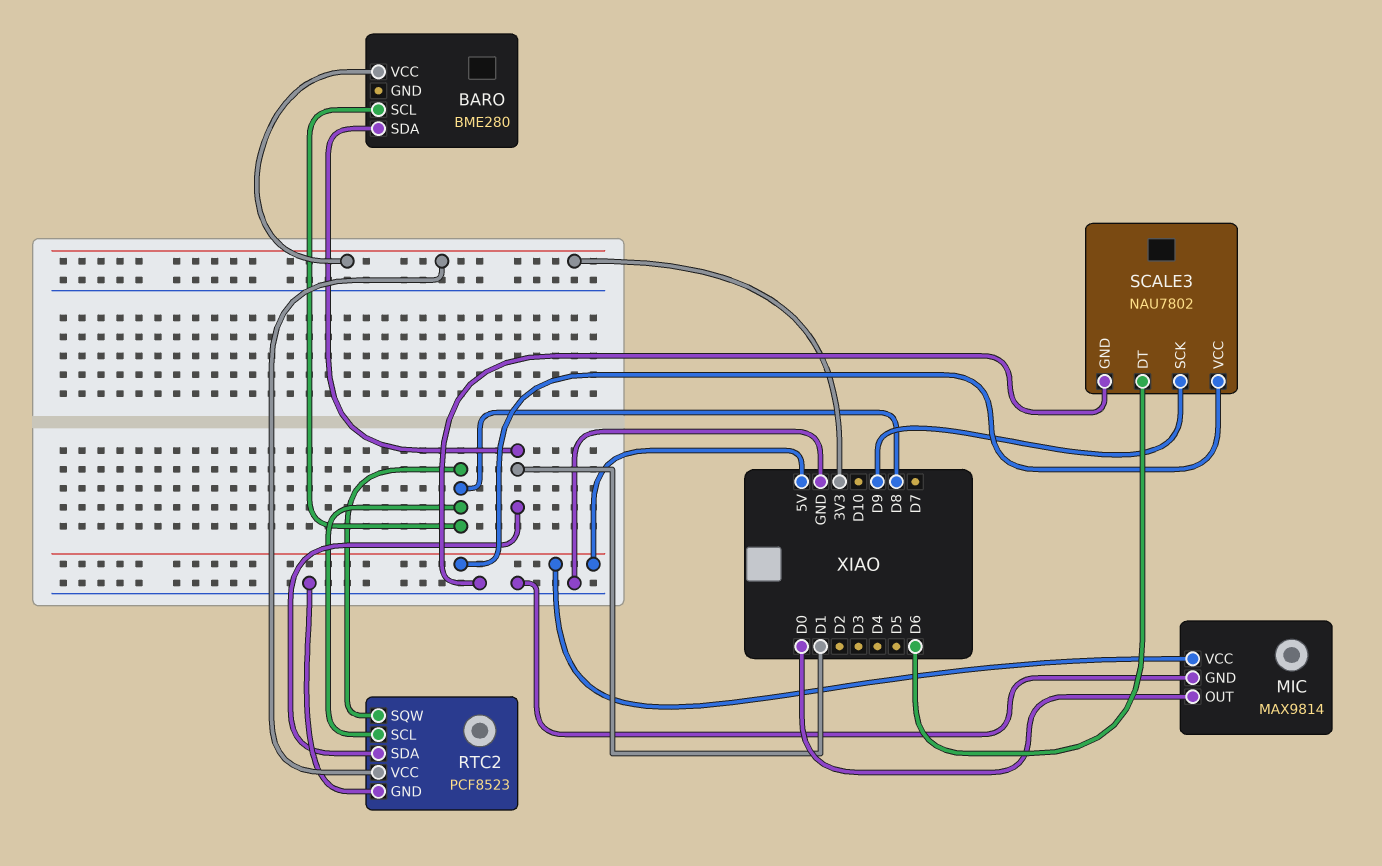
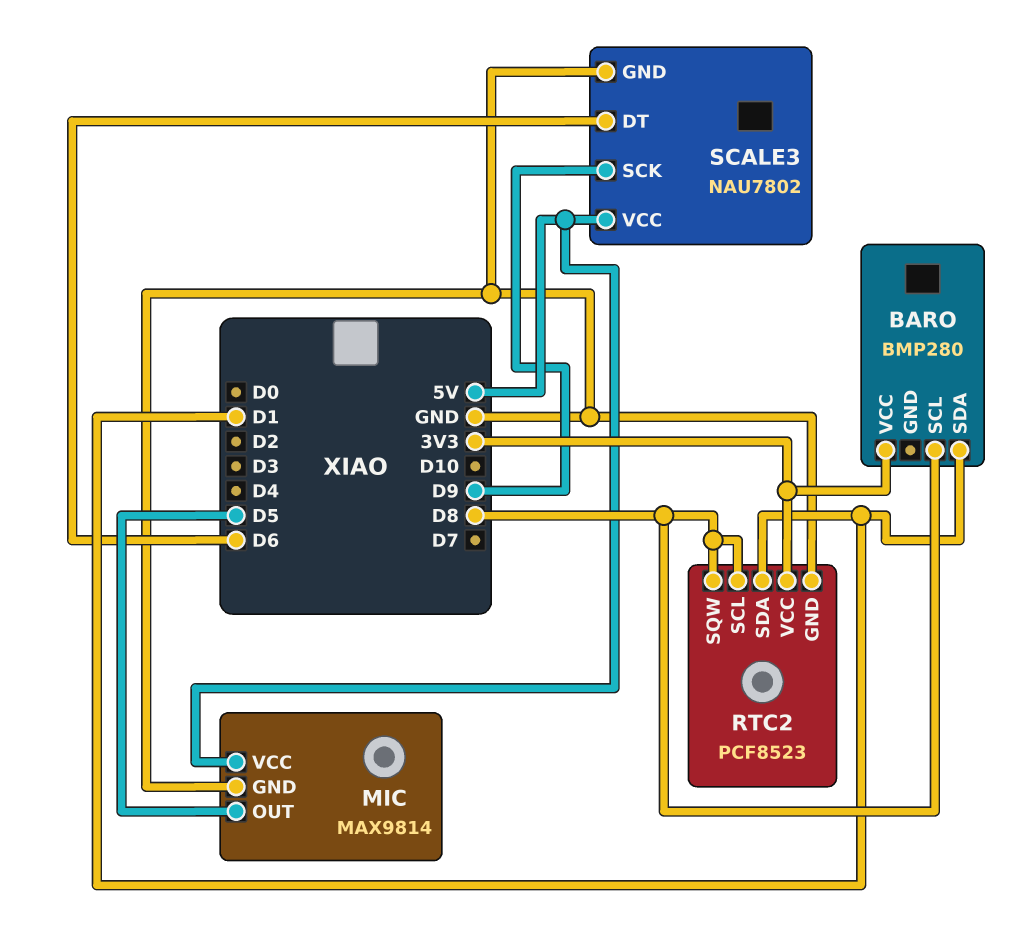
BARO: BME280 -> BMP280
MIC pin OUT: D0 -> D5

